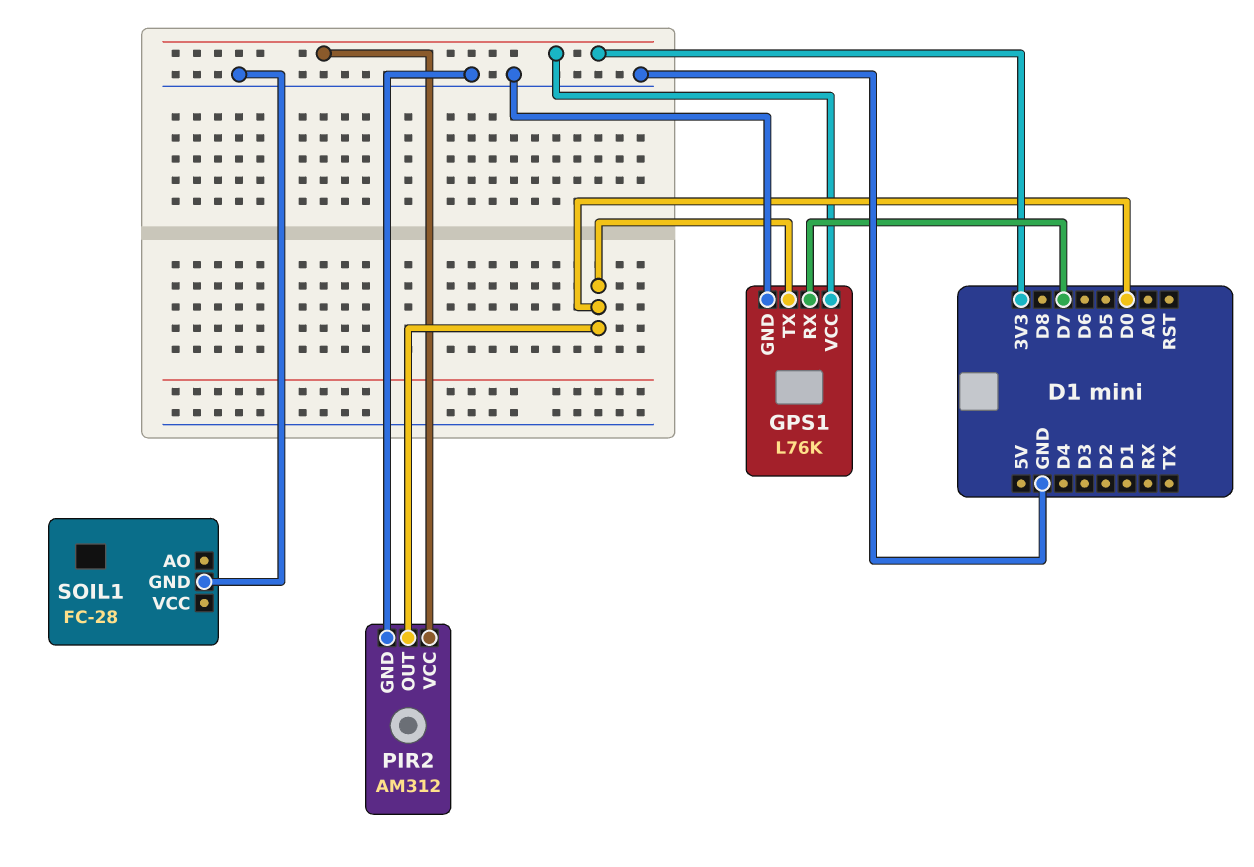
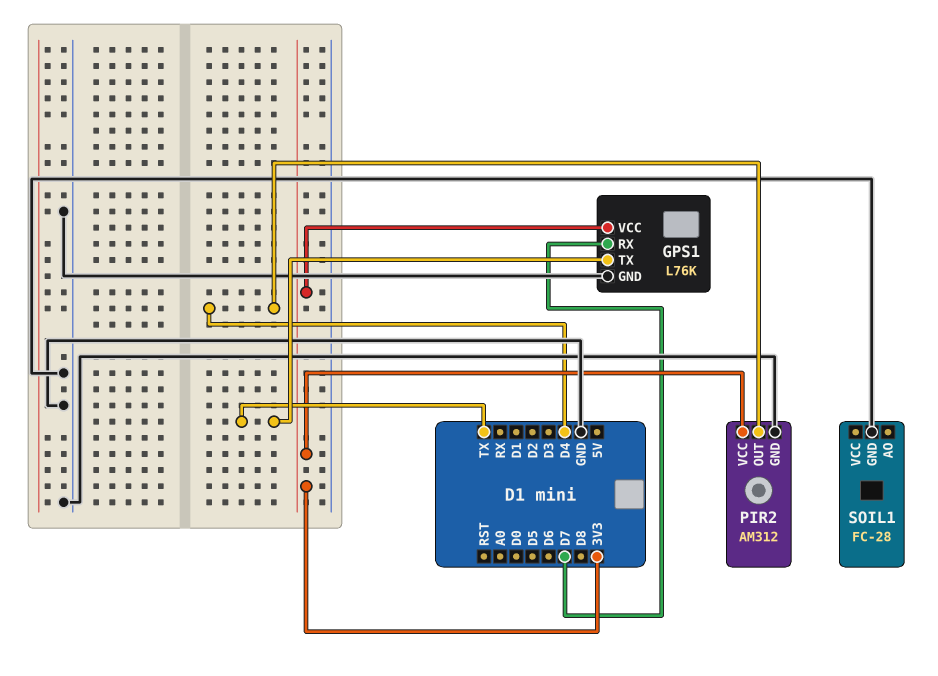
GPS1 pin TX: D0 -> TX
PIR2 pin OUT: D0 -> D4

